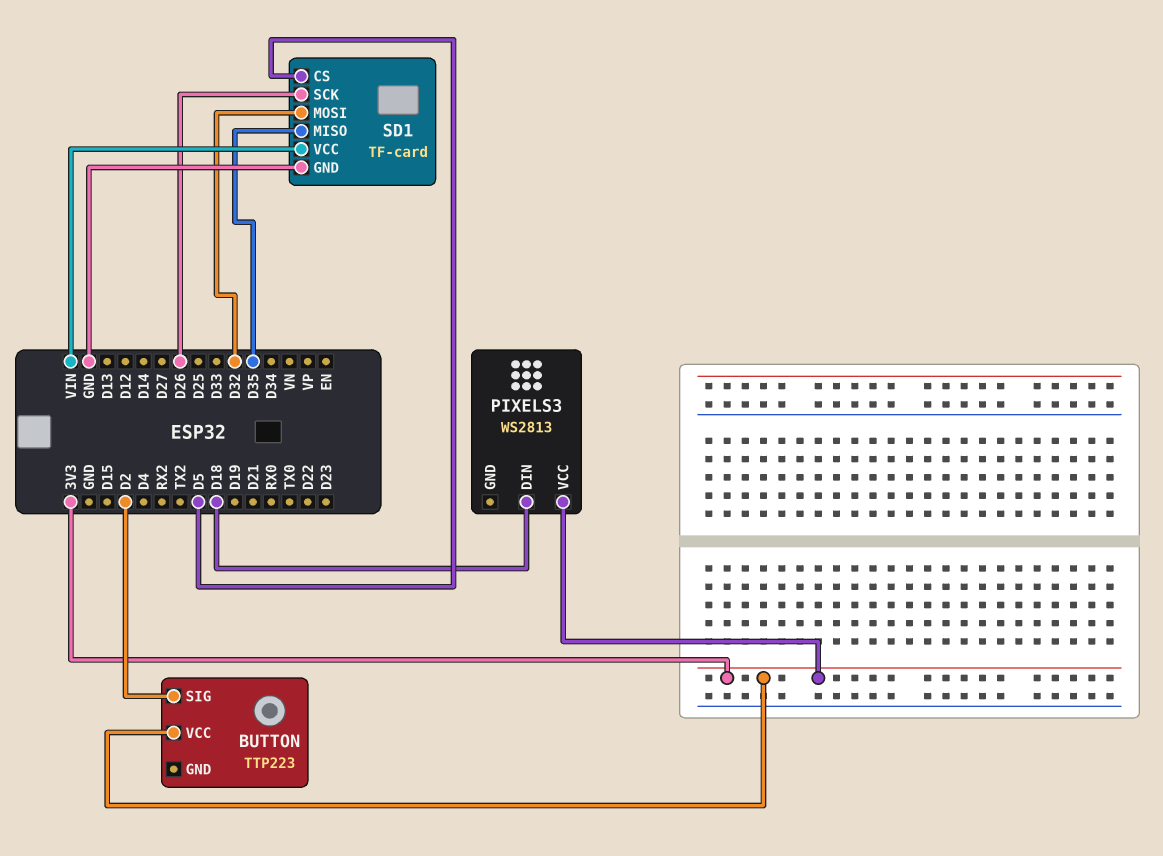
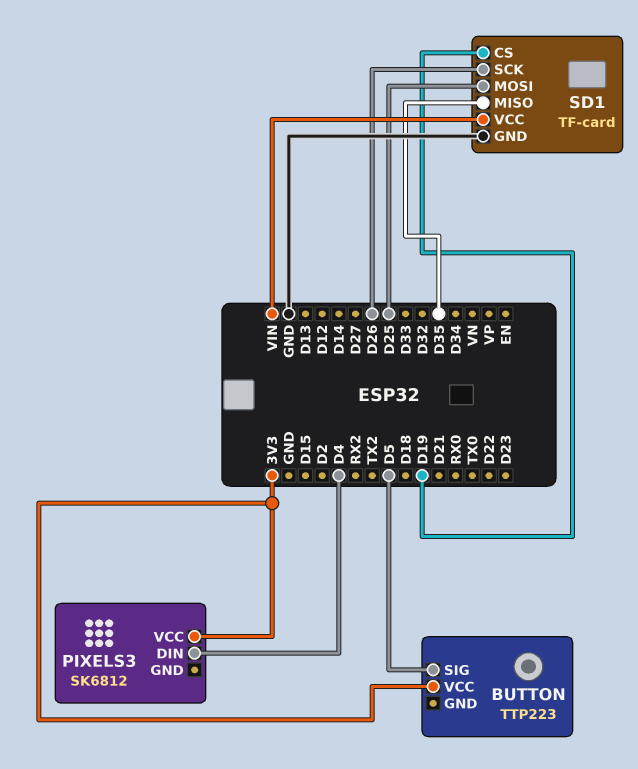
BUTTON pin SIG: D2 -> D5
PIXELS3: WS2813 -> SK6812
PIXELS3 pin DIN: D18 -> D4
SD1 pin CS: D5 -> D19
SD1 pin MOSI: D32 -> D25

